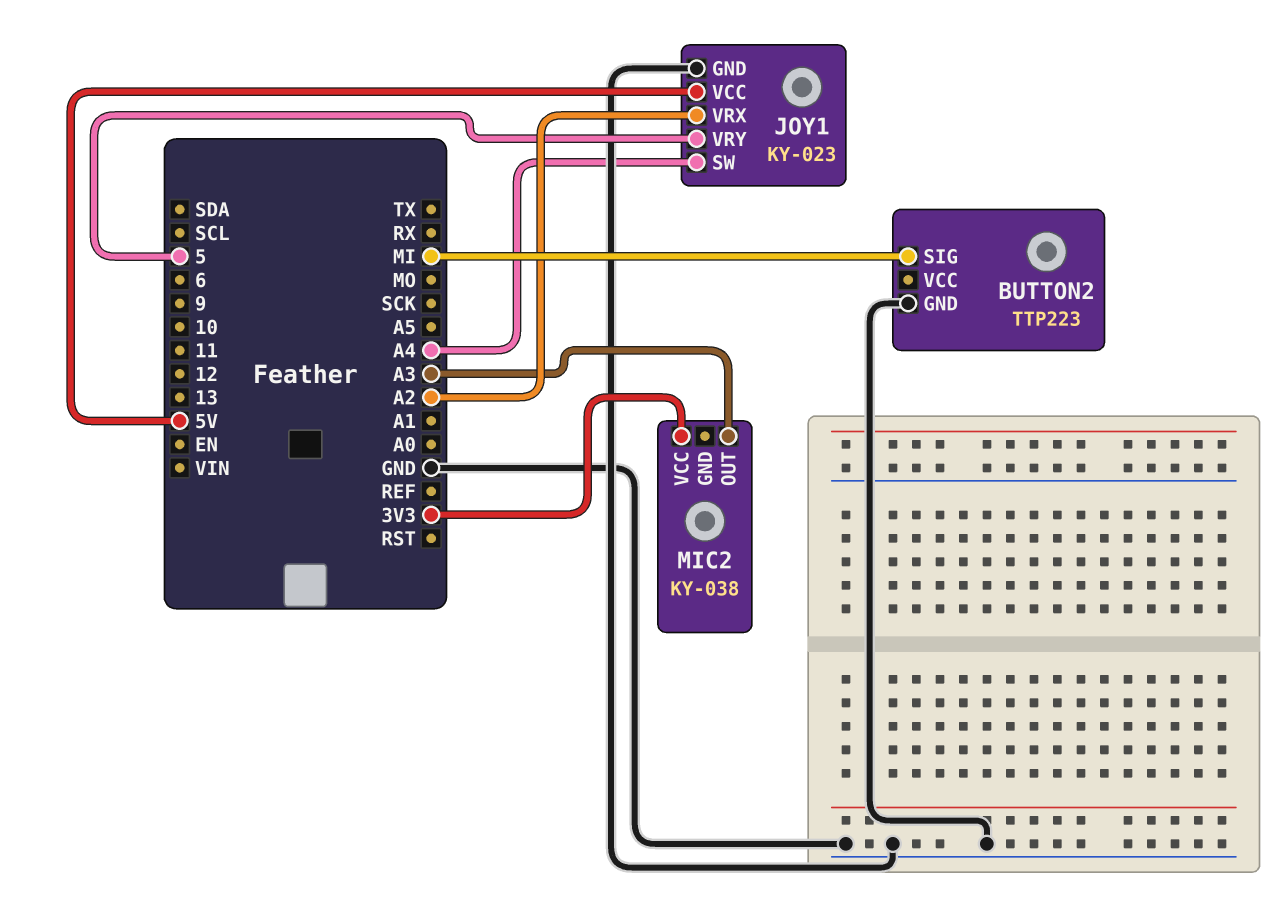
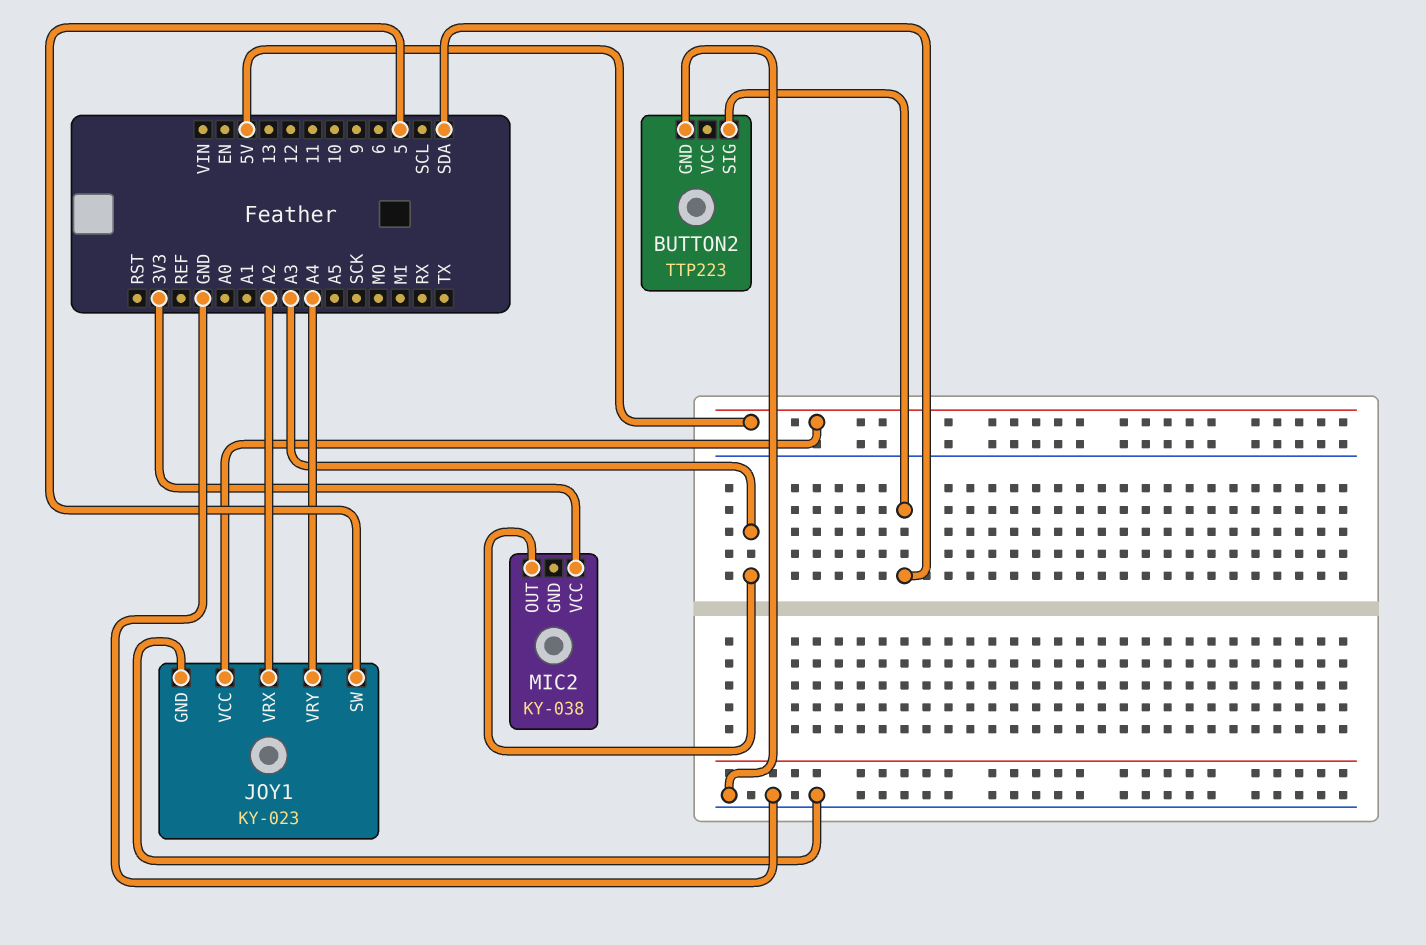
BUTTON2 pin SIG: MI -> SDA
JOY1 pin SW: A4 -> 5
JOY1 pin VRY: 5 -> A4

